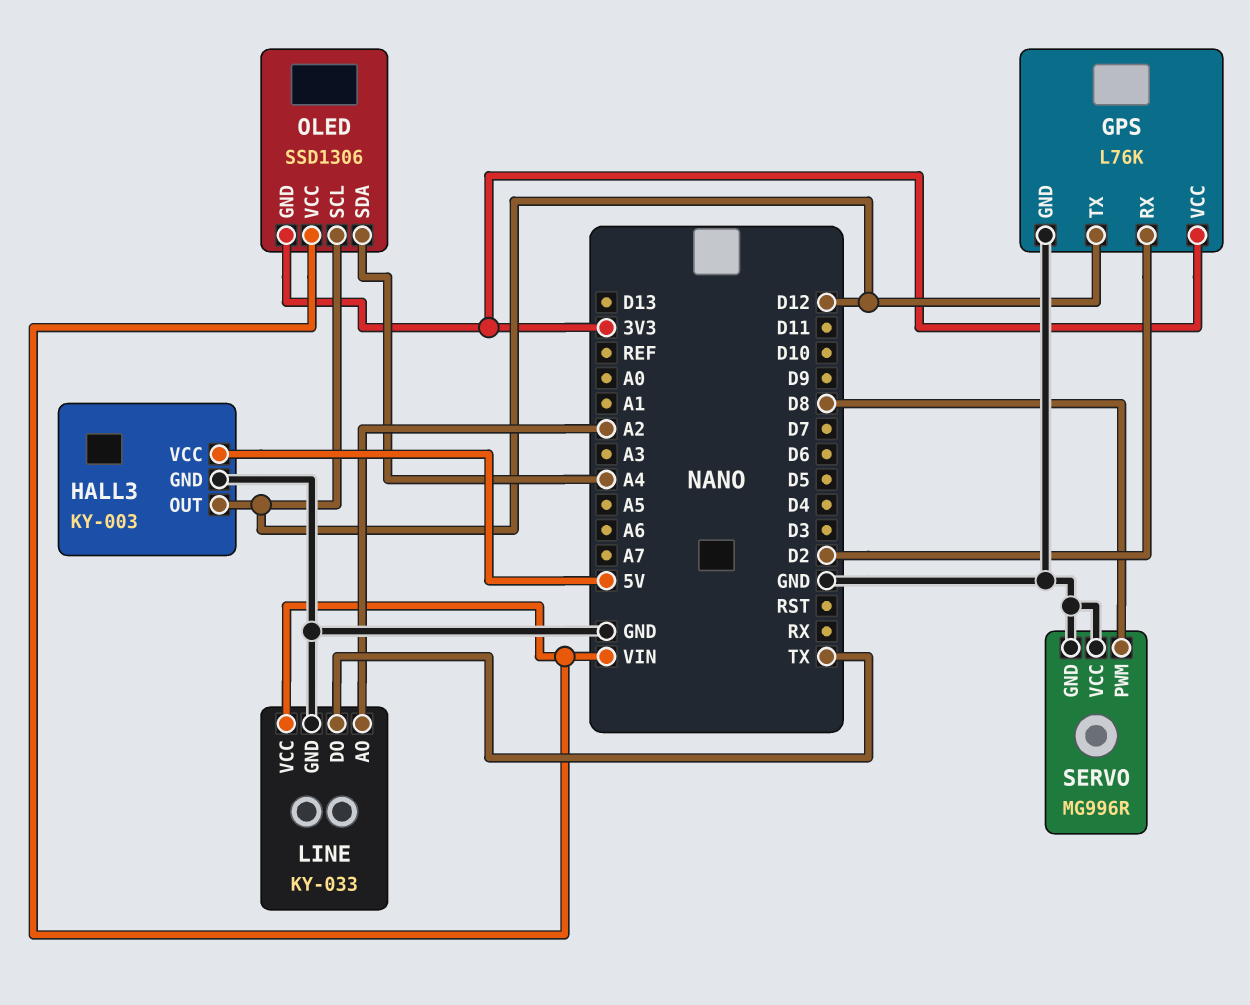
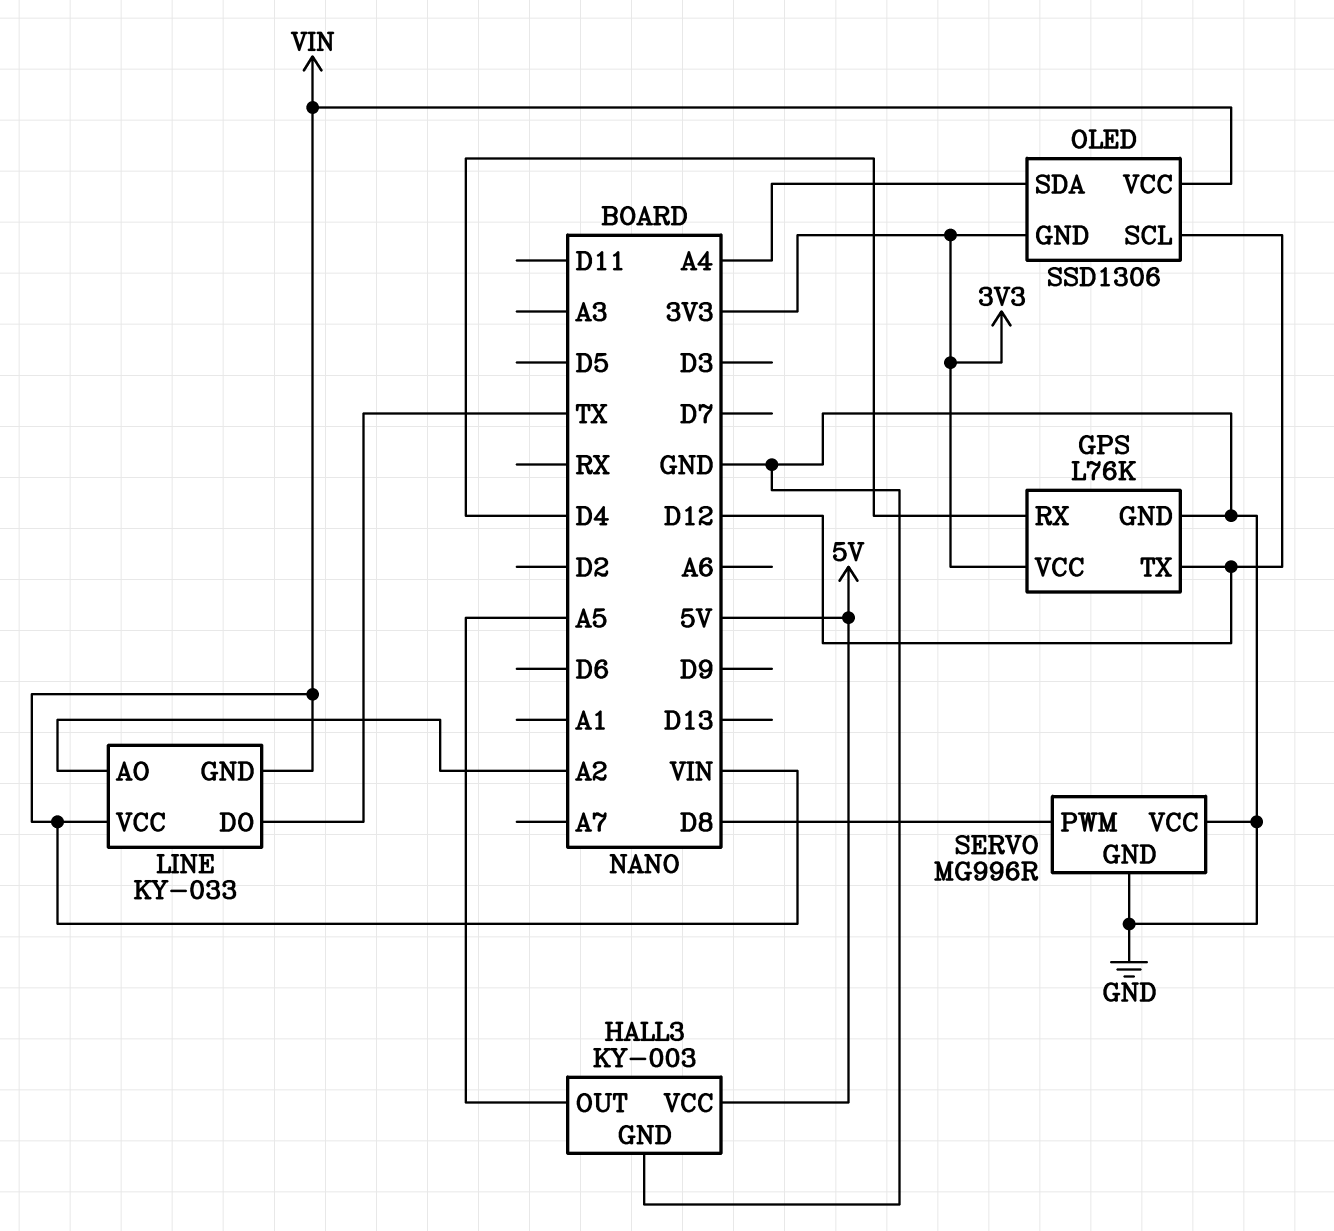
GPS pin RX: D2 -> D4
HALL3 pin OUT: D12 -> A5
LINE pin GND: GND -> VIN

